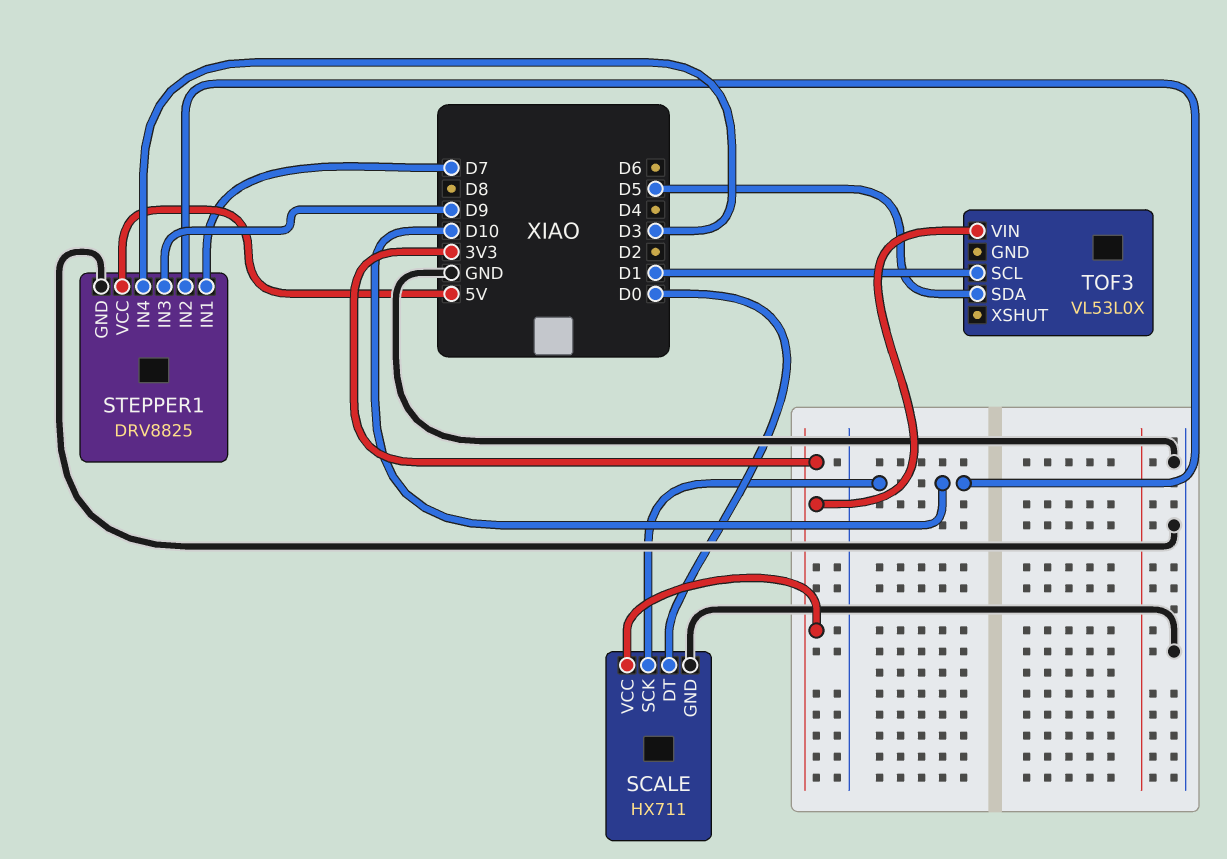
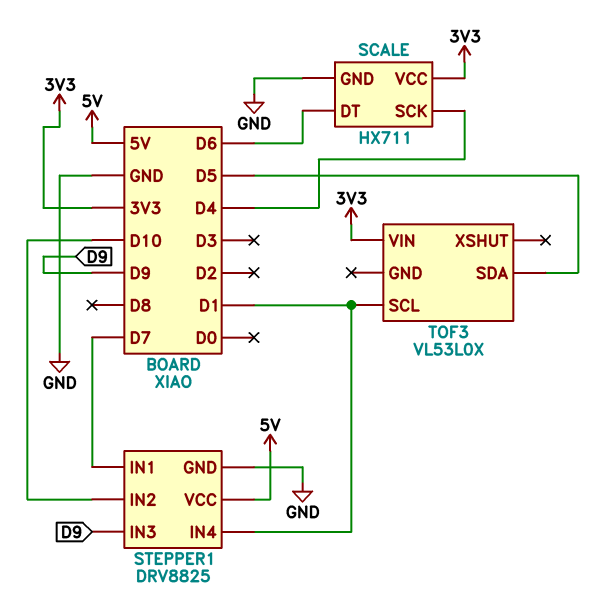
SCALE pin DT: D0 -> D6
SCALE pin SCK: D10 -> D4
STEPPER1 pin IN4: D3 -> D1

